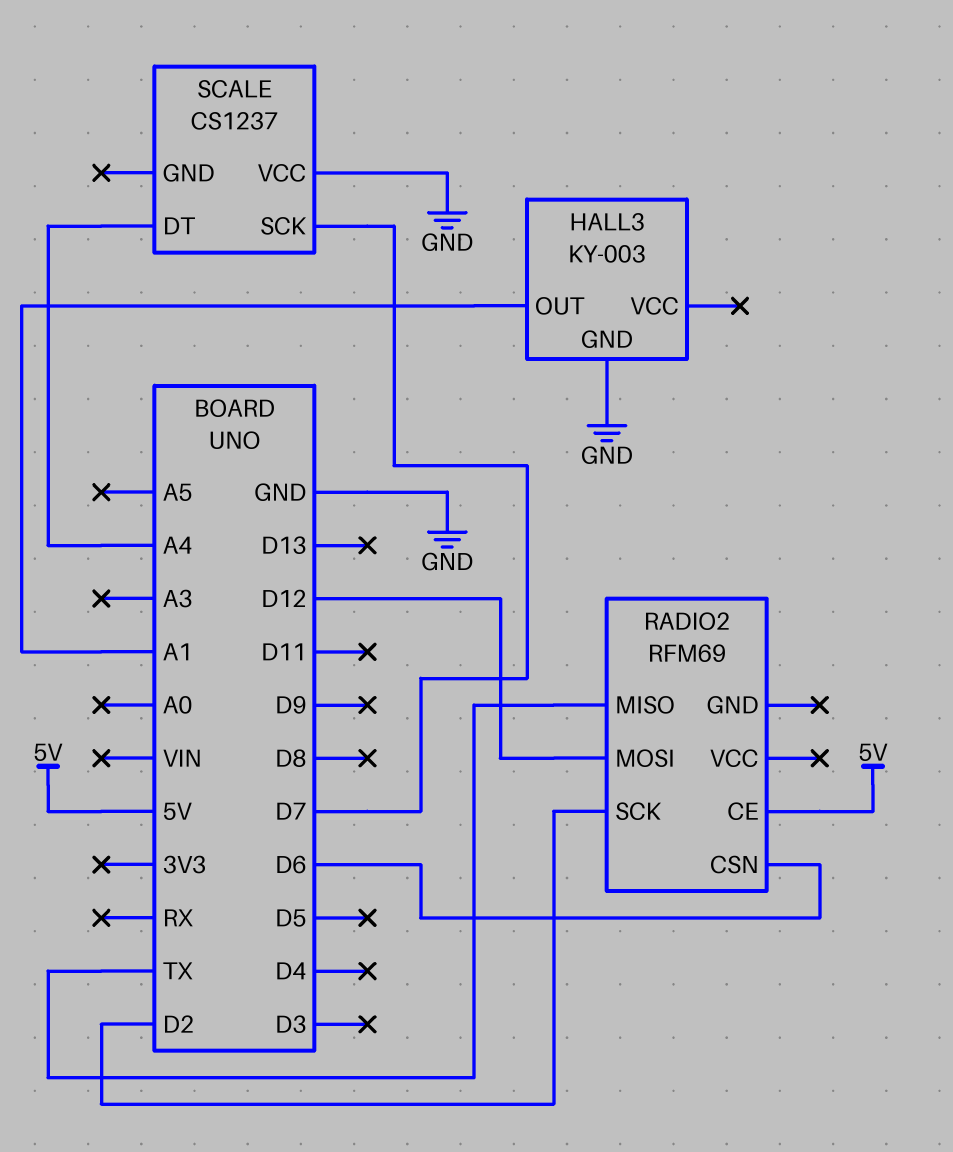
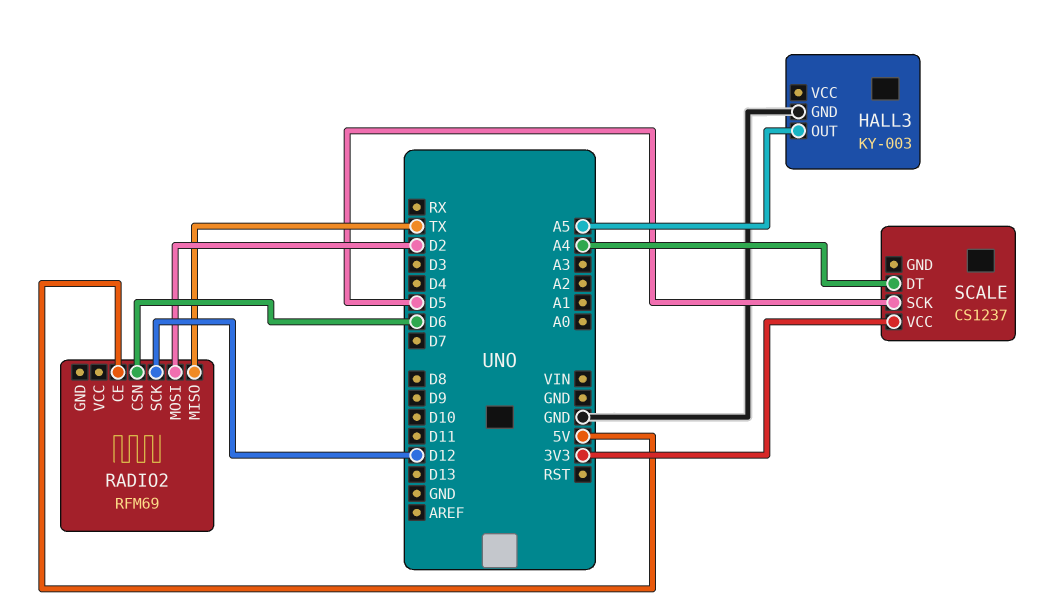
HALL3 pin OUT: A1 -> A5
RADIO2 pin MOSI: D12 -> D2
RADIO2 pin SCK: D2 -> D12
SCALE pin SCK: D7 -> D5
SCALE pin VCC: GND -> 3V3

